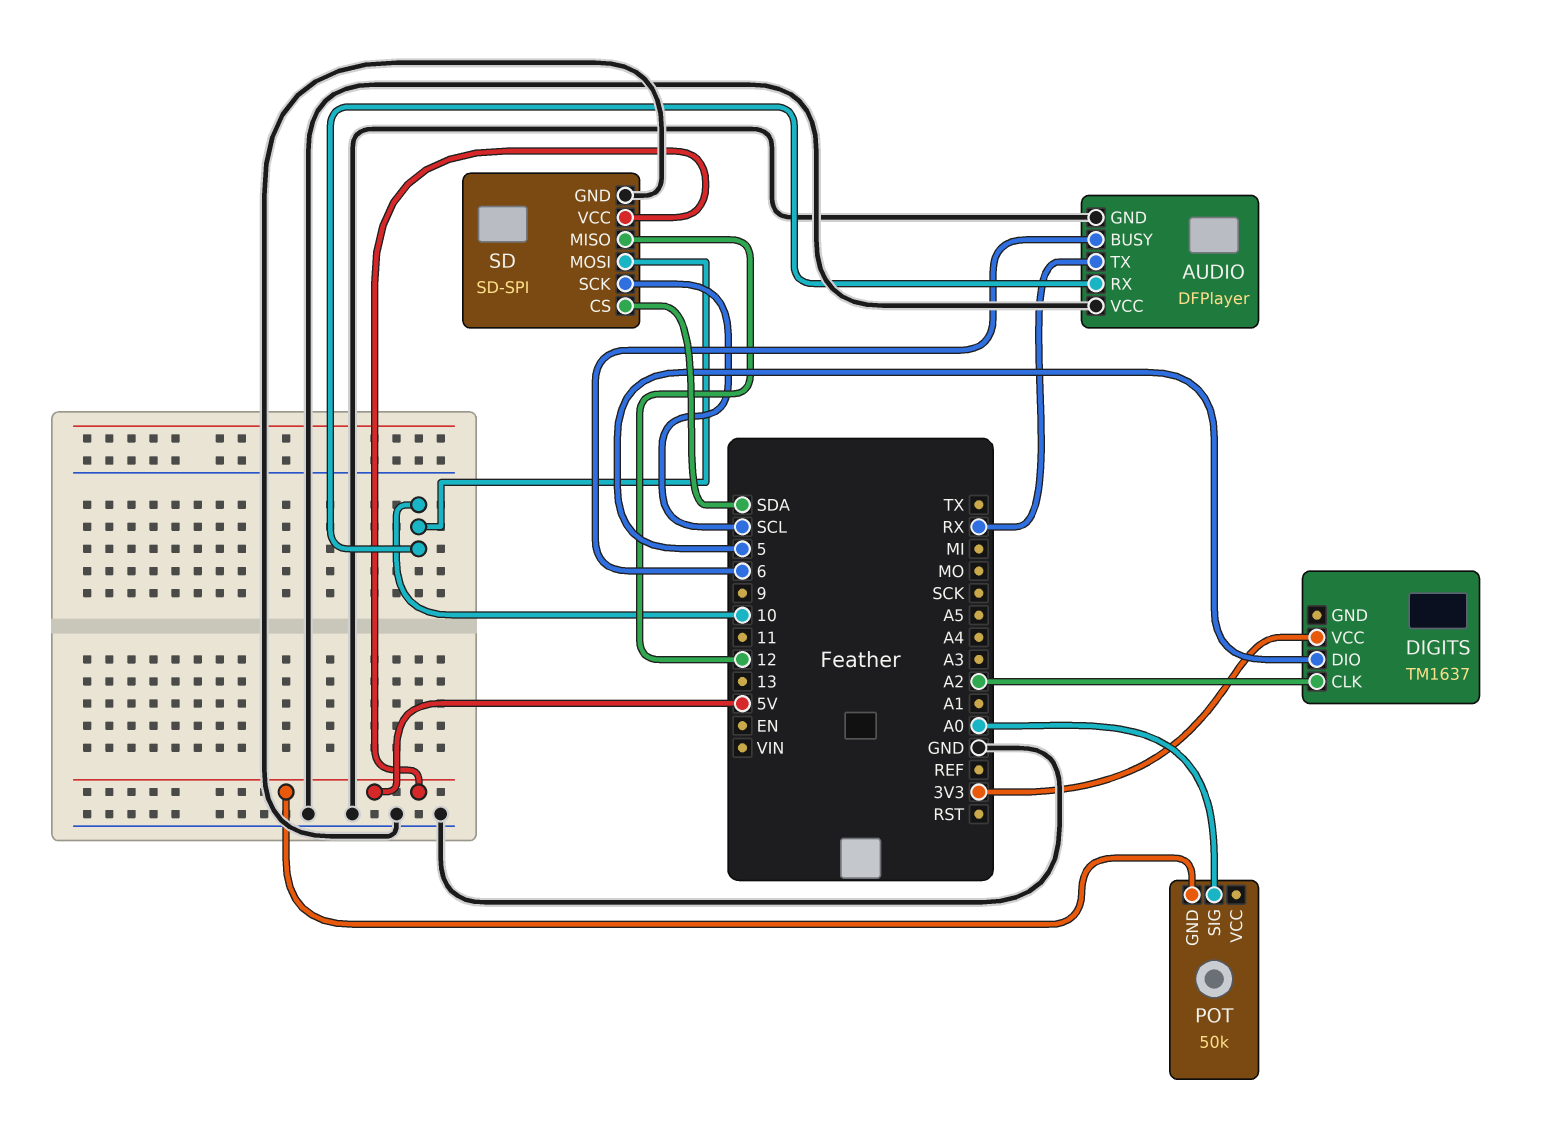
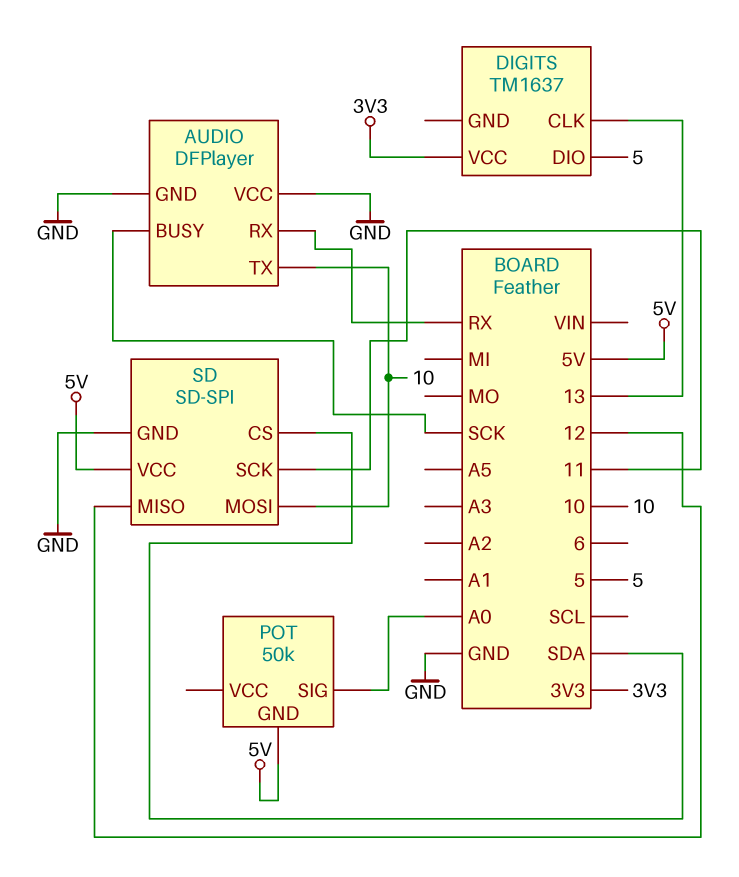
AUDIO pin BUSY: 6 -> SCK
AUDIO pin RX: 10 -> RX
AUDIO pin TX: RX -> 10
DIGITS pin CLK: A2 -> 13
SD pin SCK: SCL -> 11

